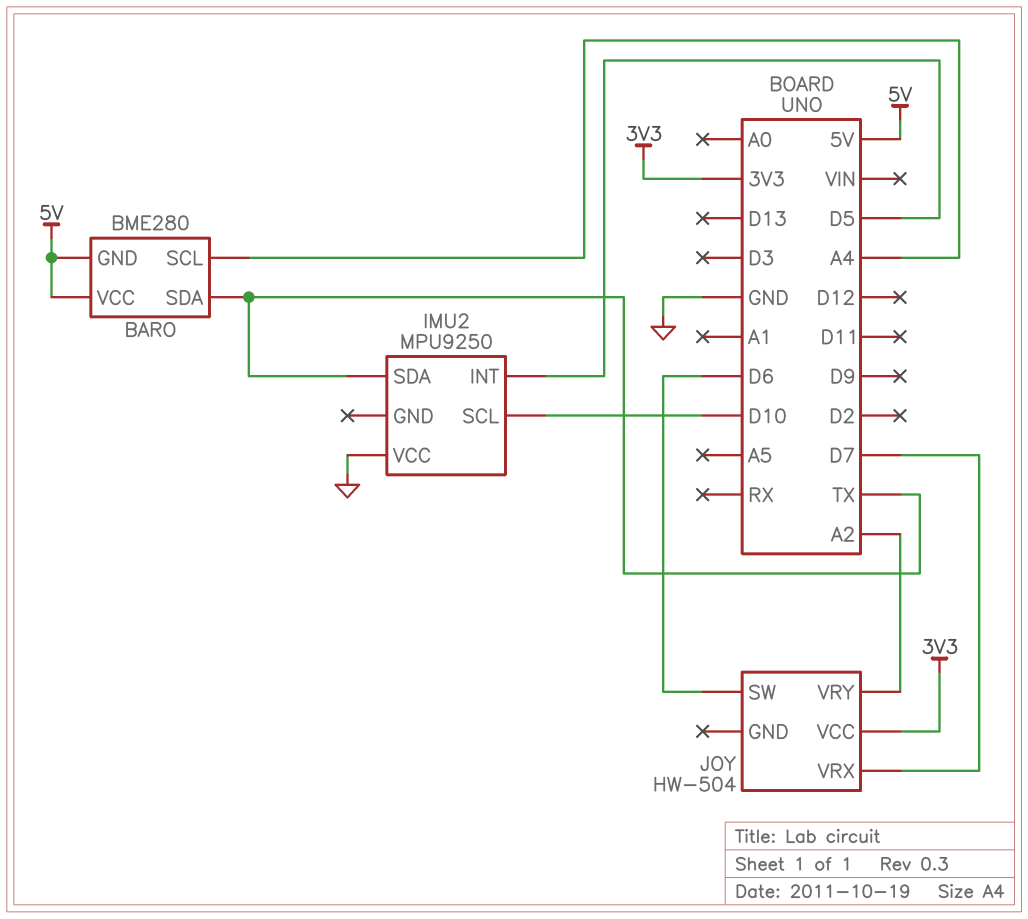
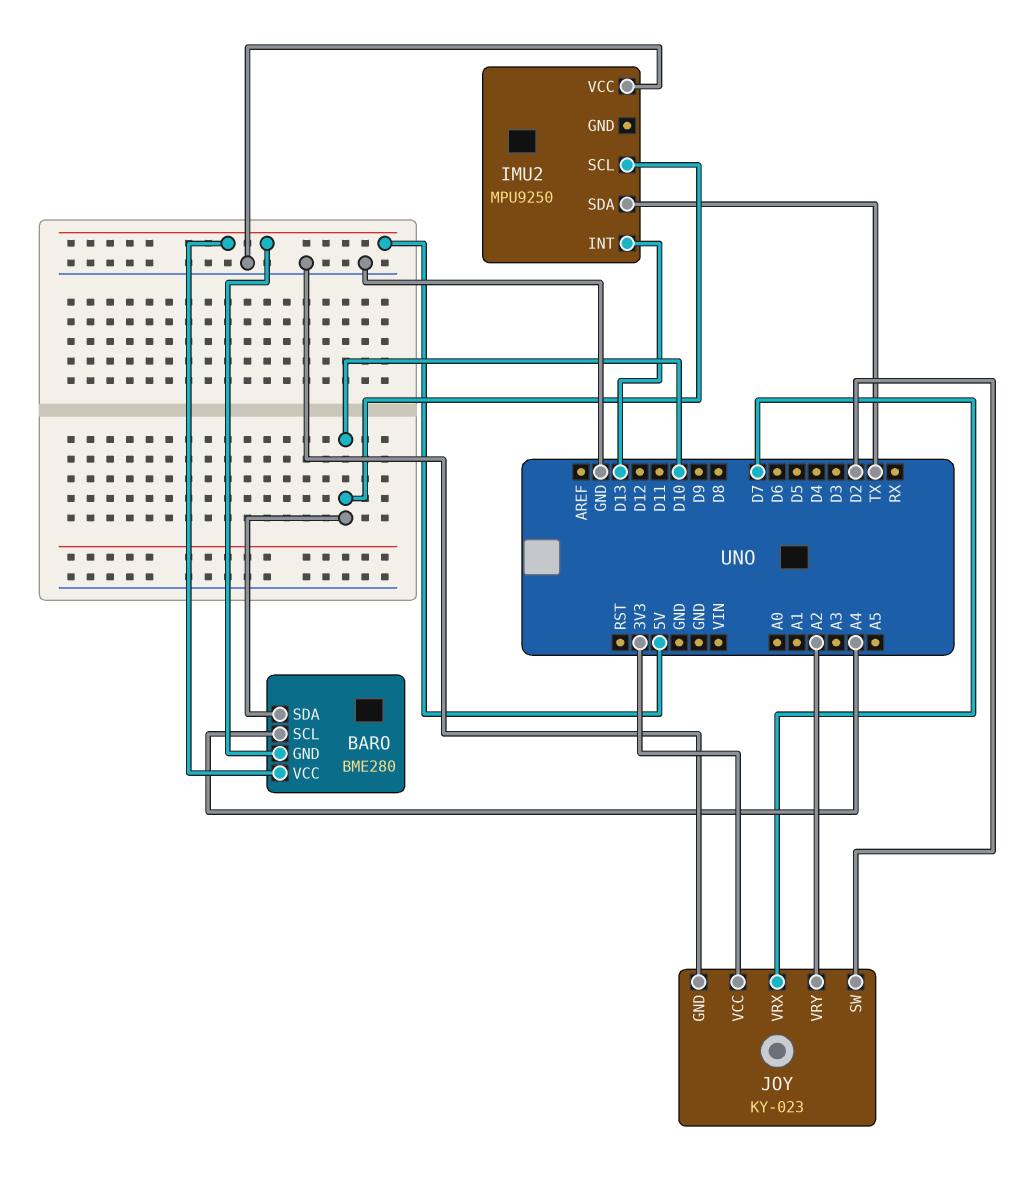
BARO pin SDA: TX -> D10
IMU2 pin INT: D5 -> D13
JOY: HW-504 -> KY-023
JOY pin GND: none -> GND
JOY pin SW: D6 -> D2

